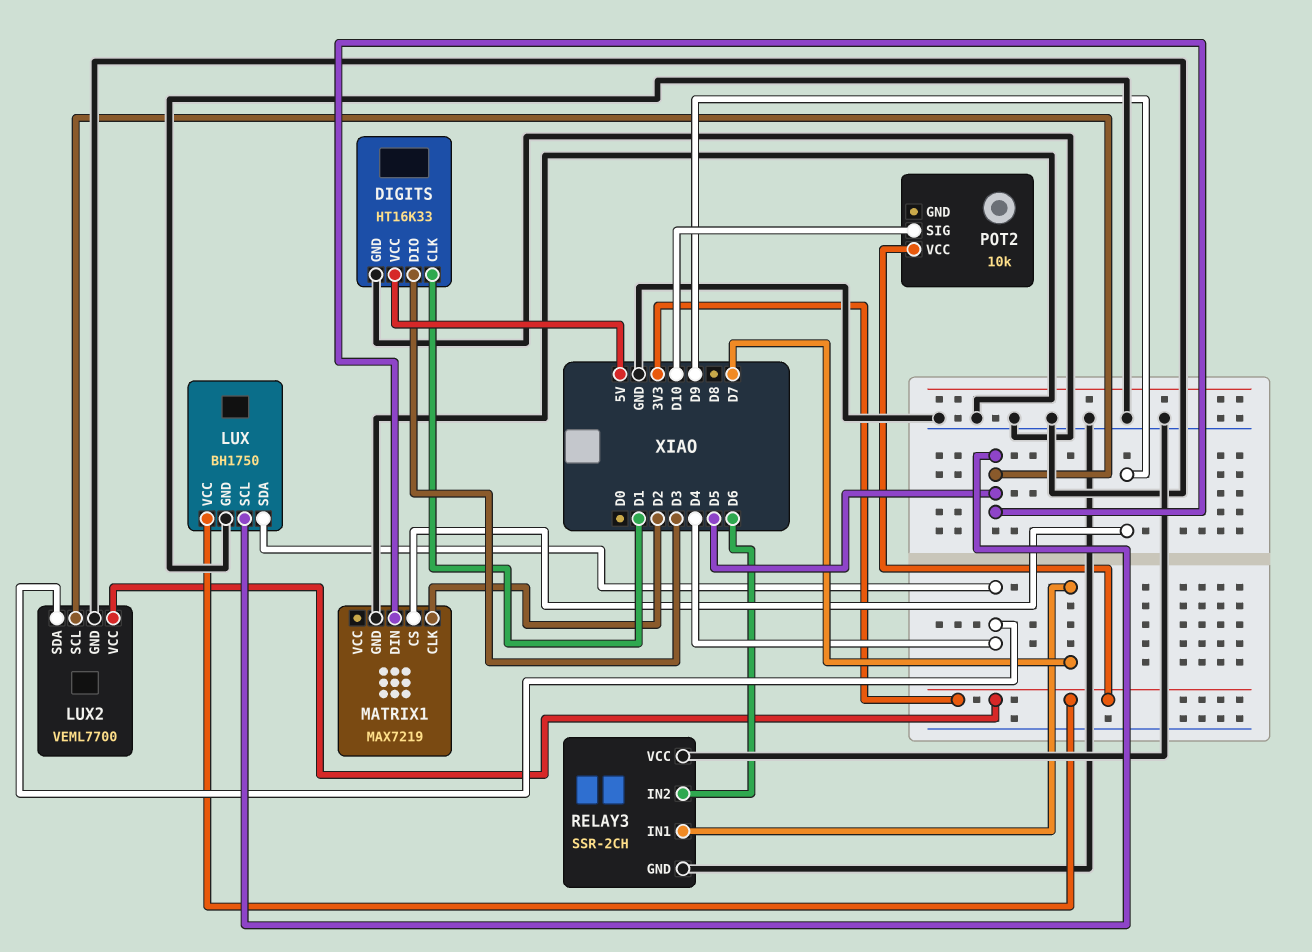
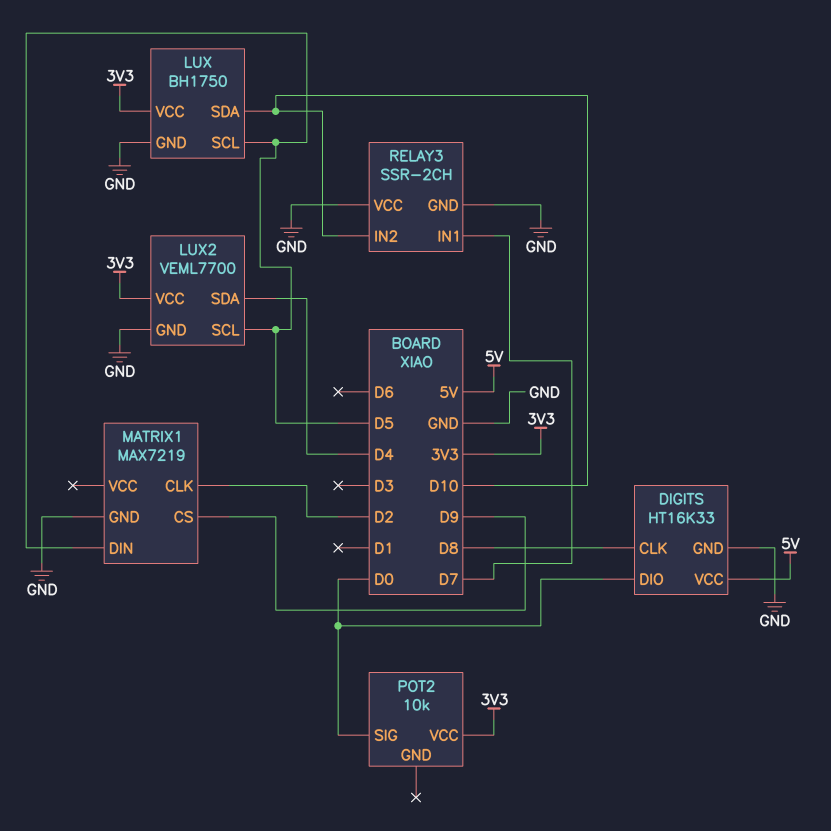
DIGITS pin CLK: D1 -> D8
DIGITS pin DIO: D3 -> D0
LUX pin SDA: D4 -> D10
POT2 pin SIG: D10 -> D0
RELAY3 pin IN2: D6 -> D10

